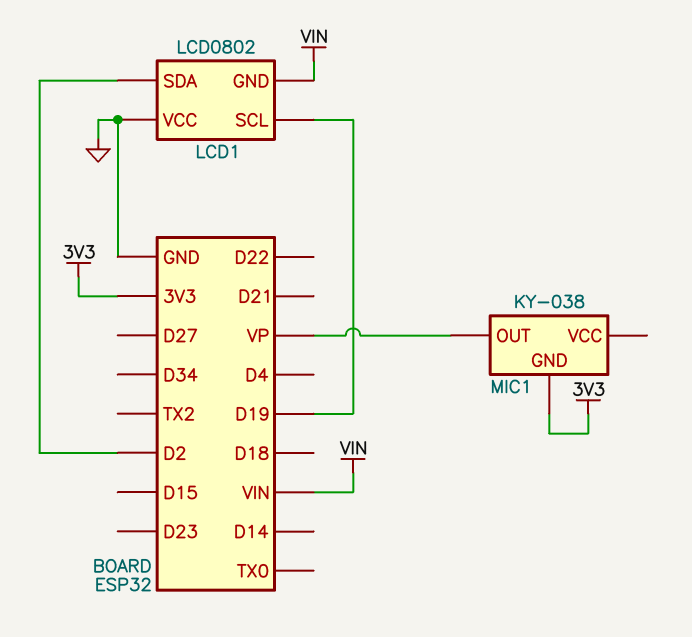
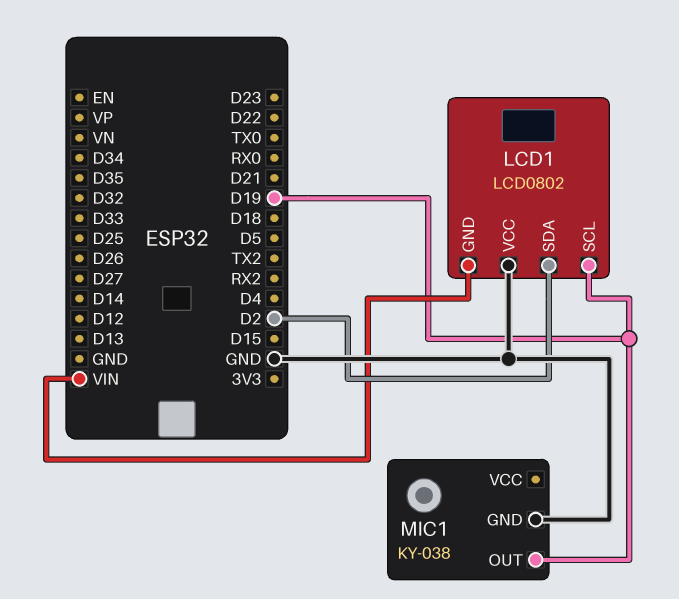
MIC1 pin GND: 3V3 -> GND
MIC1 pin OUT: VP -> D19

